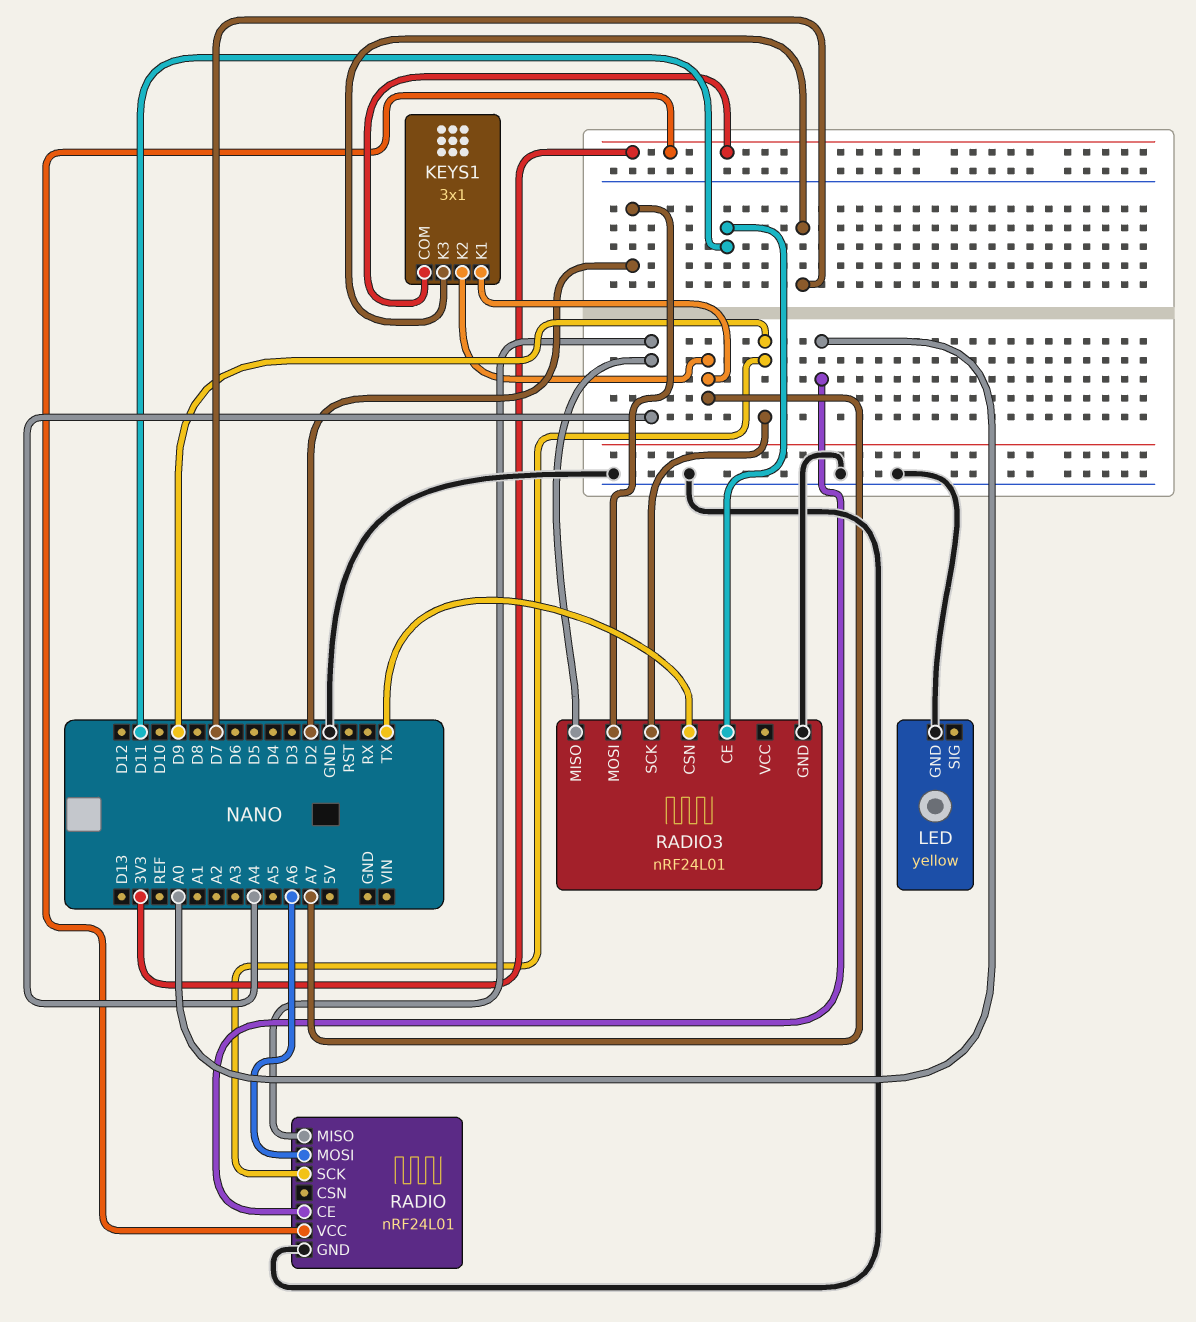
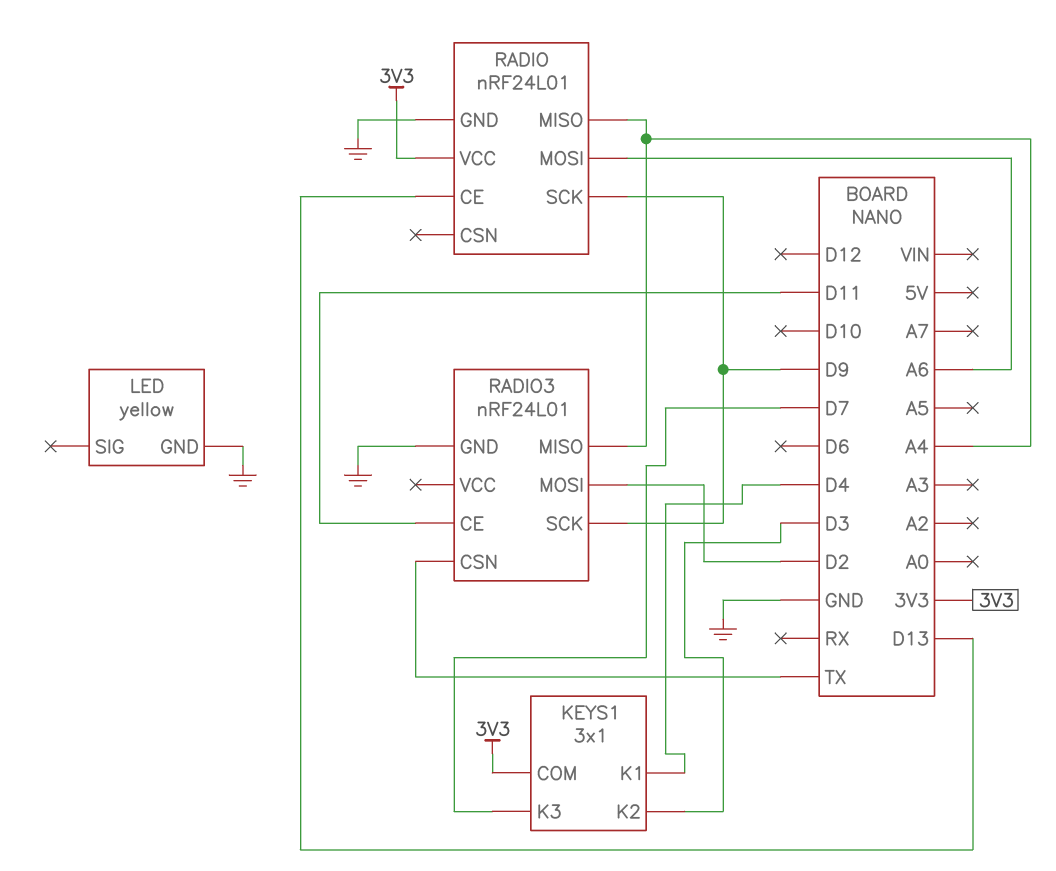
KEYS1 pin K1: A7 -> D4
KEYS1 pin K2: A7 -> D3
RADIO pin CE: A0 -> D13

